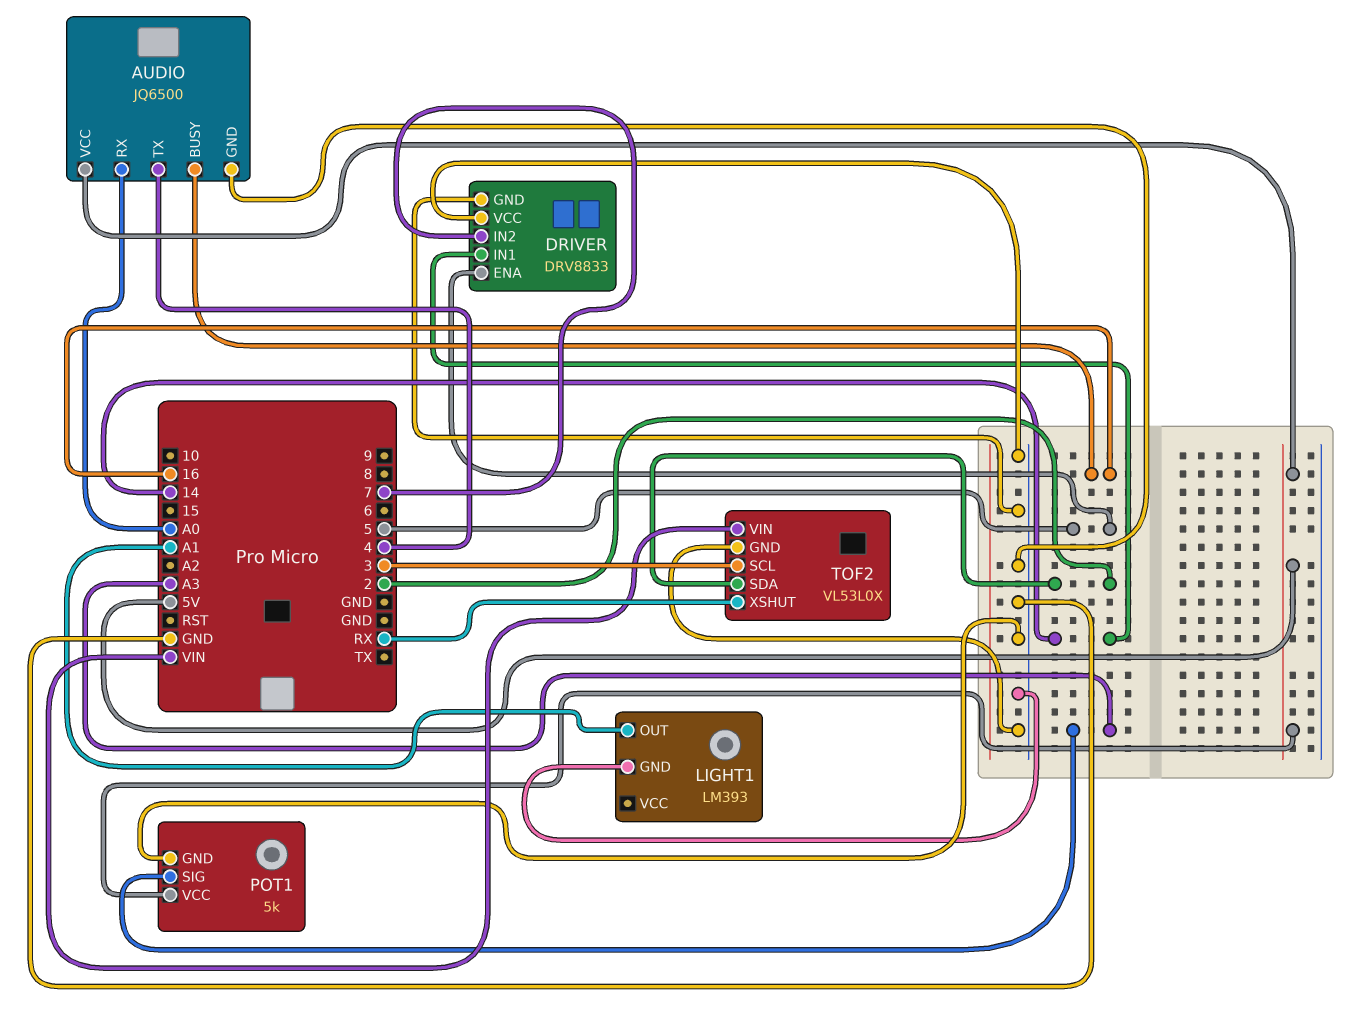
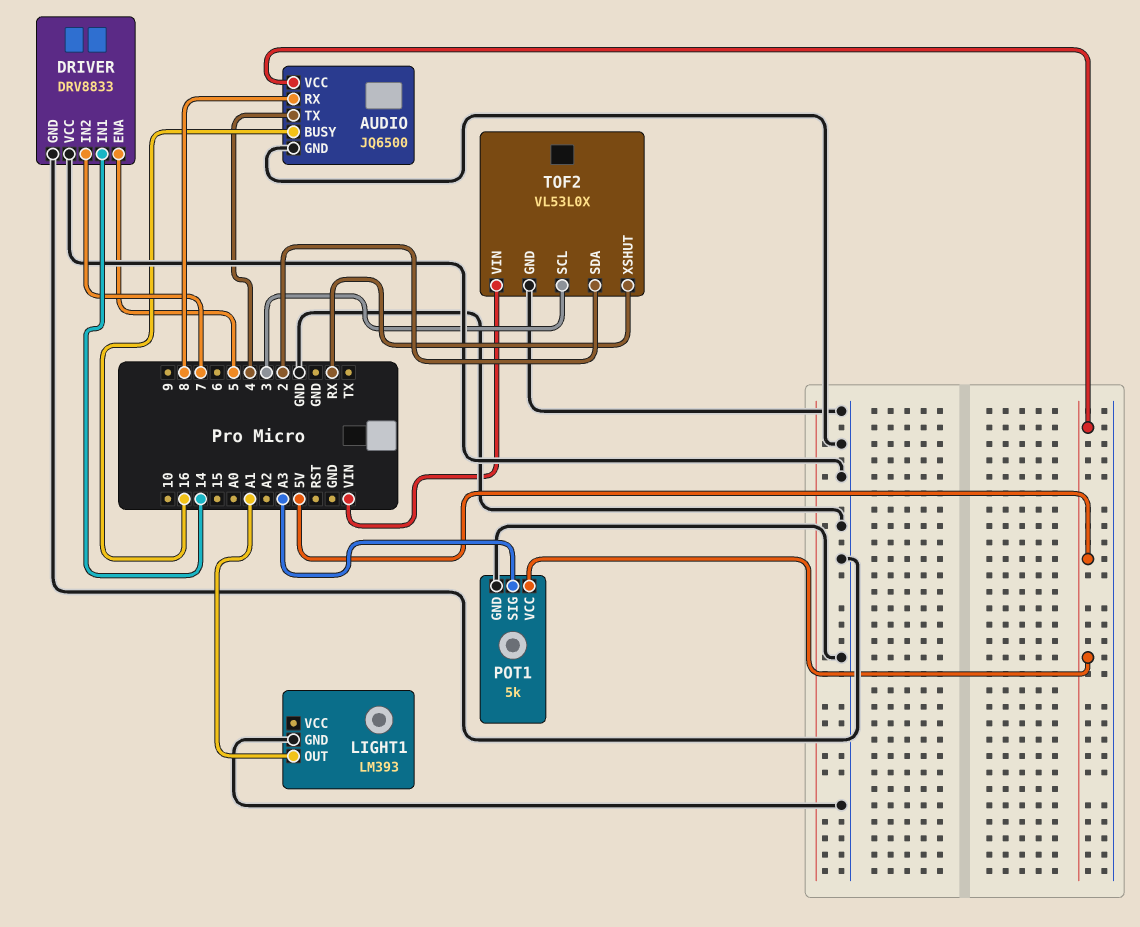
AUDIO pin RX: A0 -> 8

